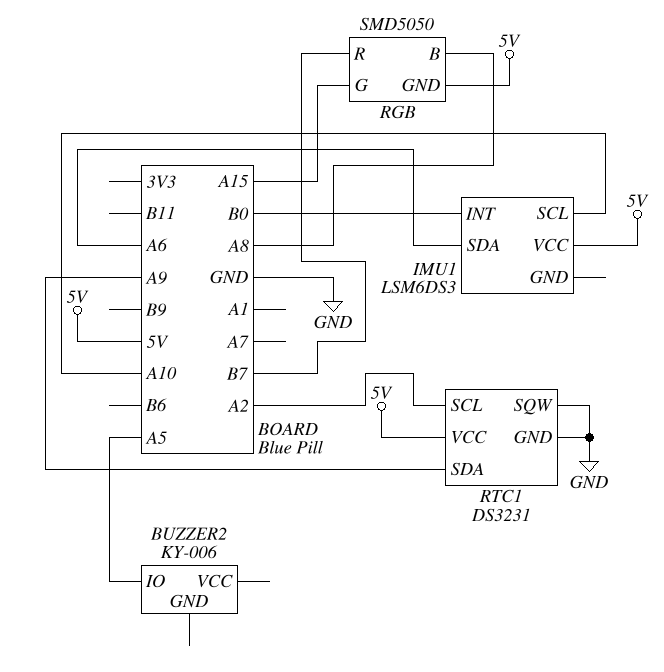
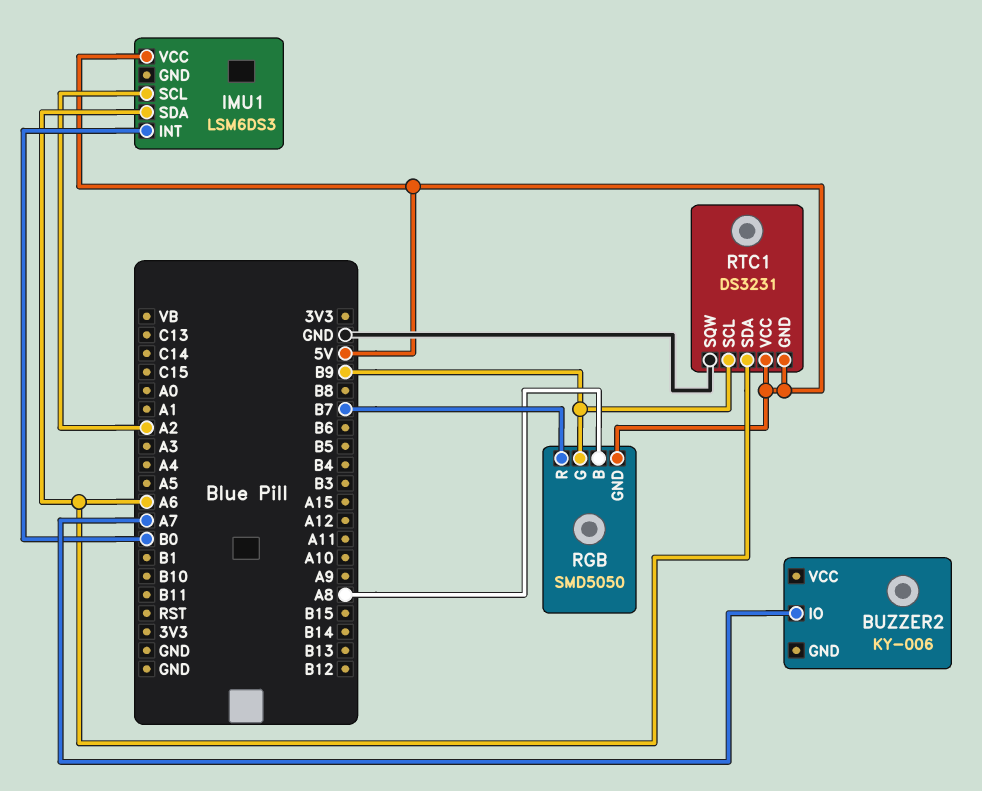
BUZZER2 pin IO: A5 -> A7
IMU1 pin SCL: A10 -> A2
RGB pin G: A15 -> B9
RTC1 pin GND: GND -> 5V
RTC1 pin SCL: A2 -> B9
RTC1 pin SDA: A9 -> A6

